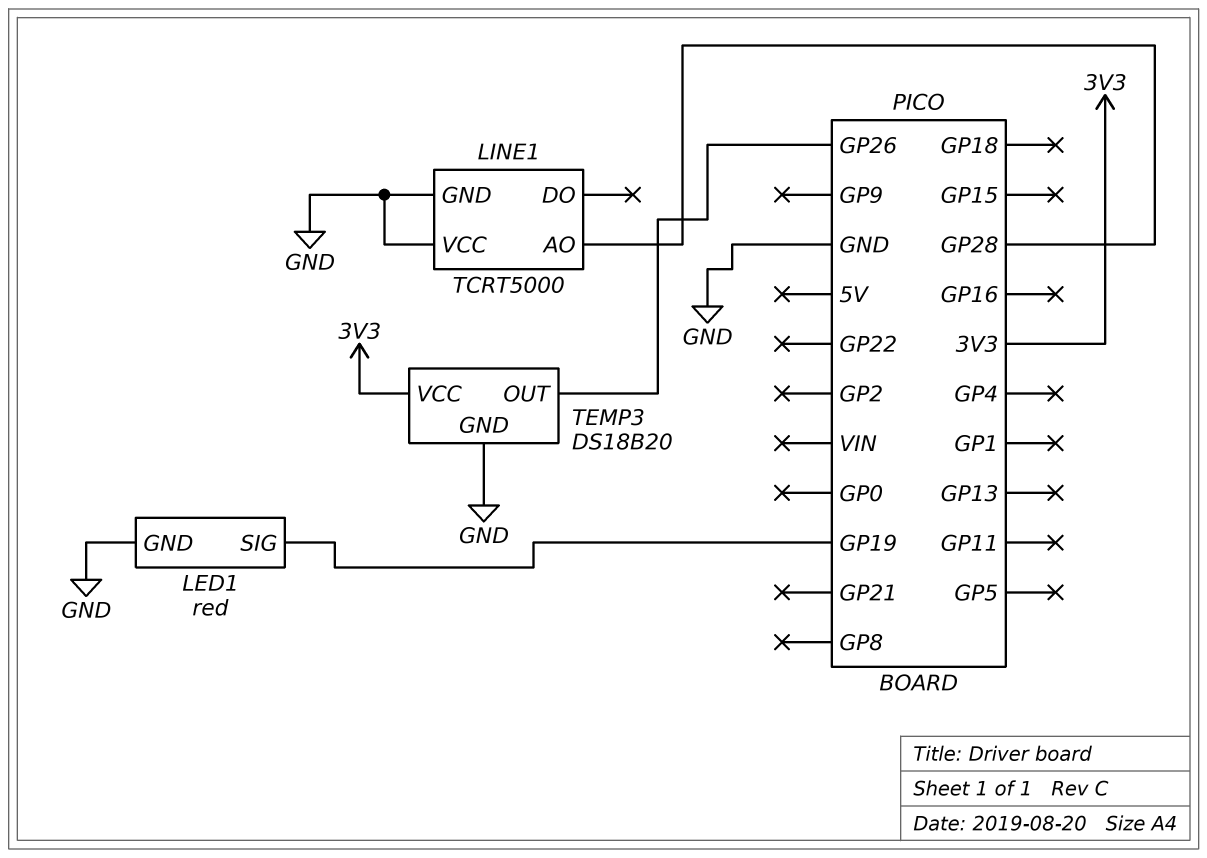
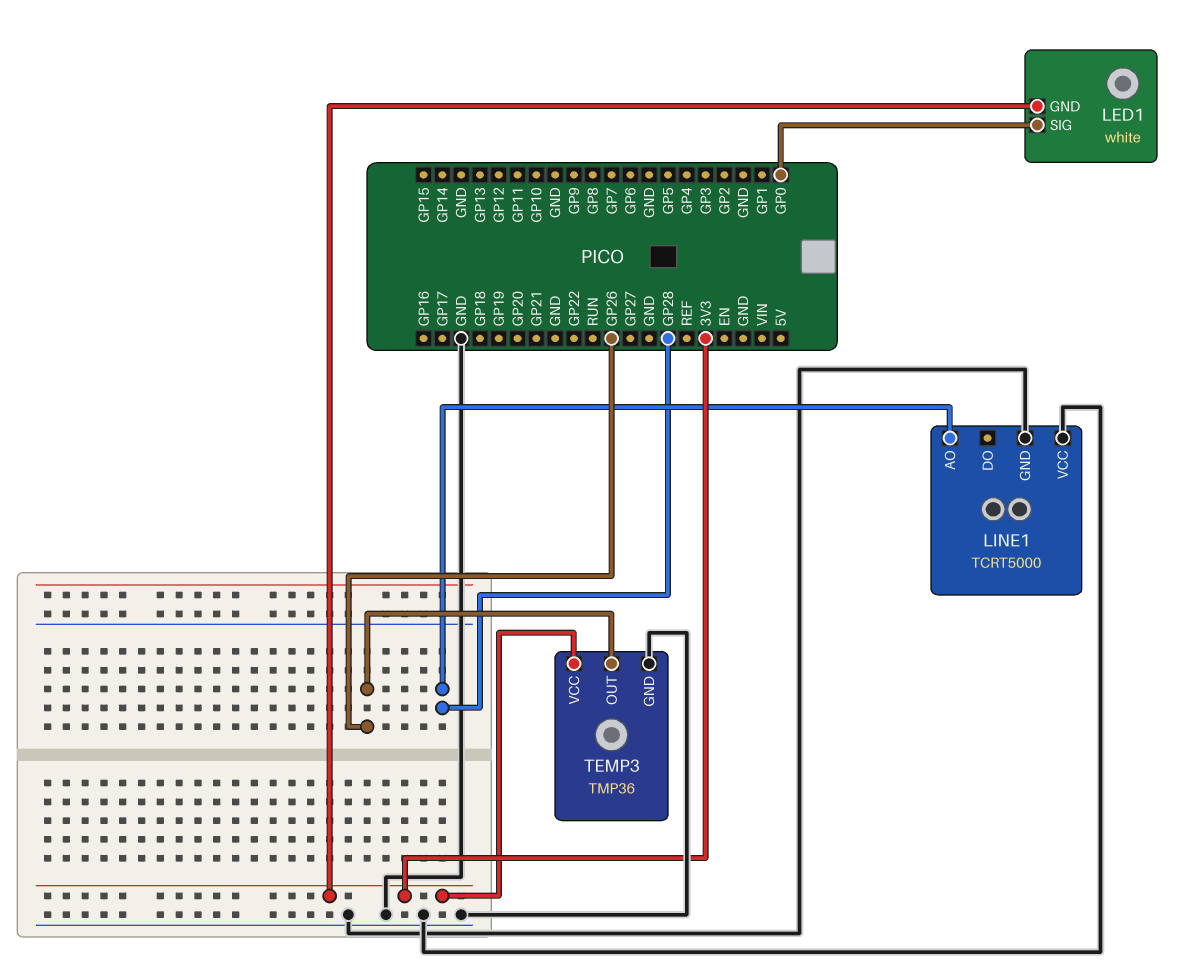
LED1: red -> white
LED1 pin GND: GND -> 3V3
LED1 pin SIG: GP19 -> GP0
TEMP3: DS18B20 -> TMP36

